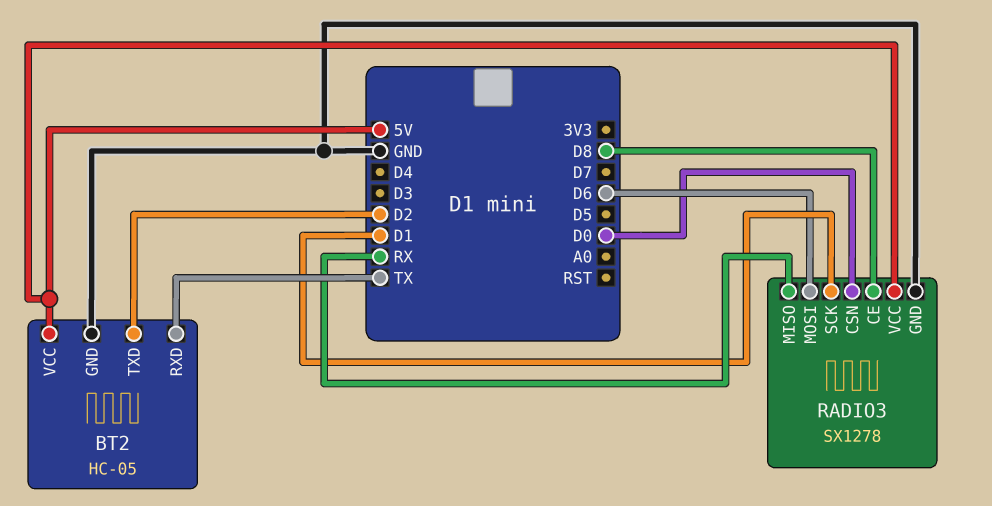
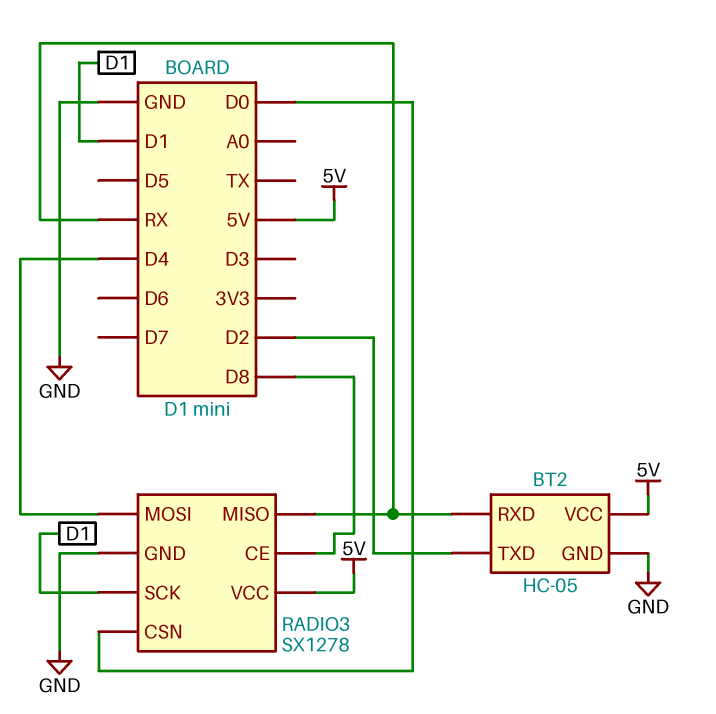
BT2 pin RXD: TX -> RX
RADIO3 pin MOSI: D6 -> D4

